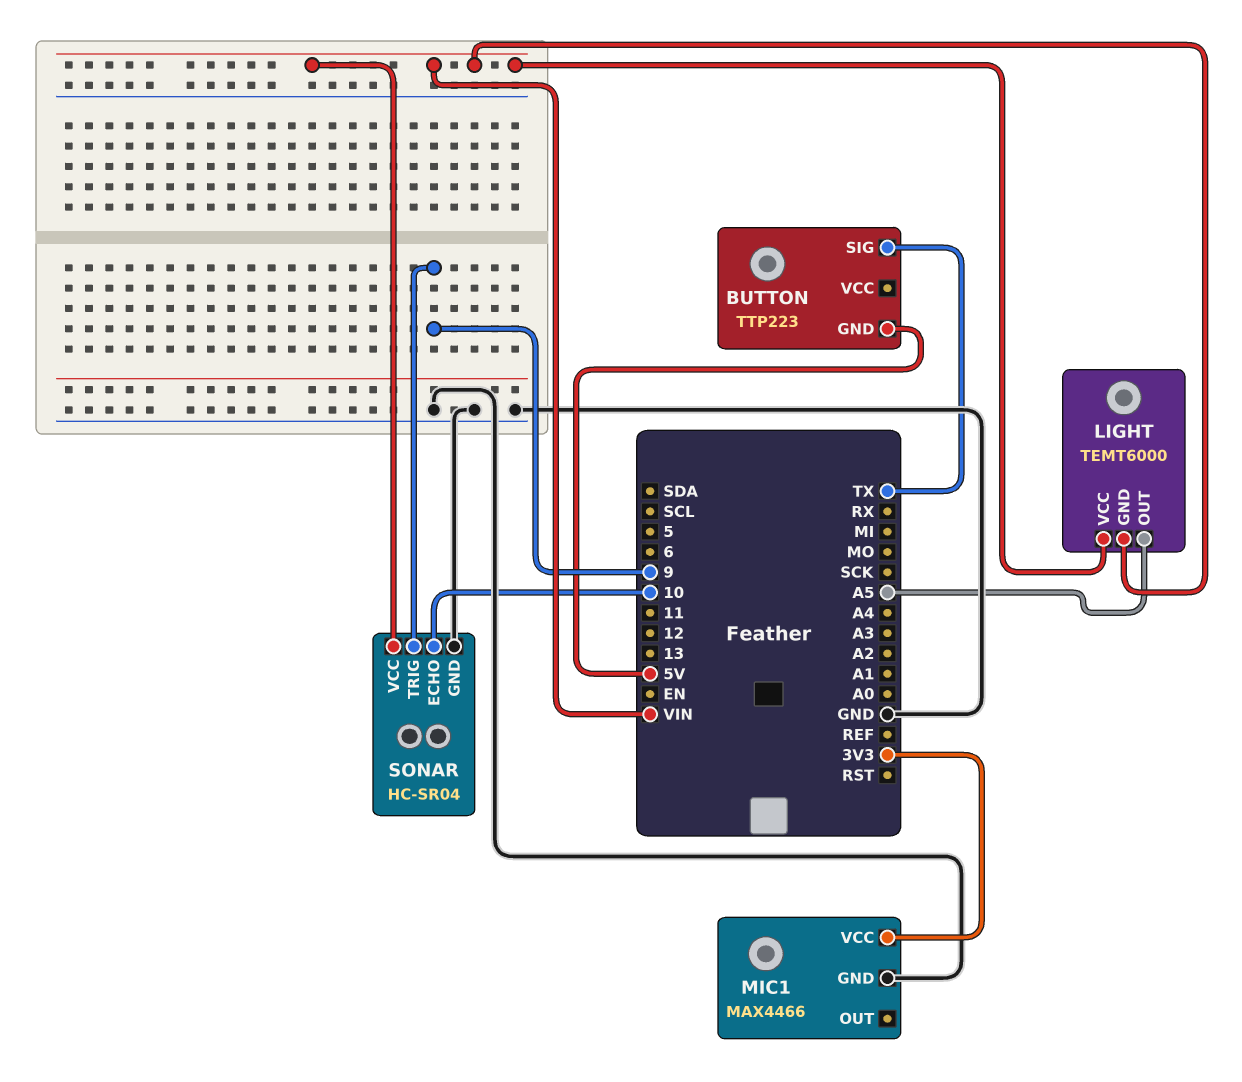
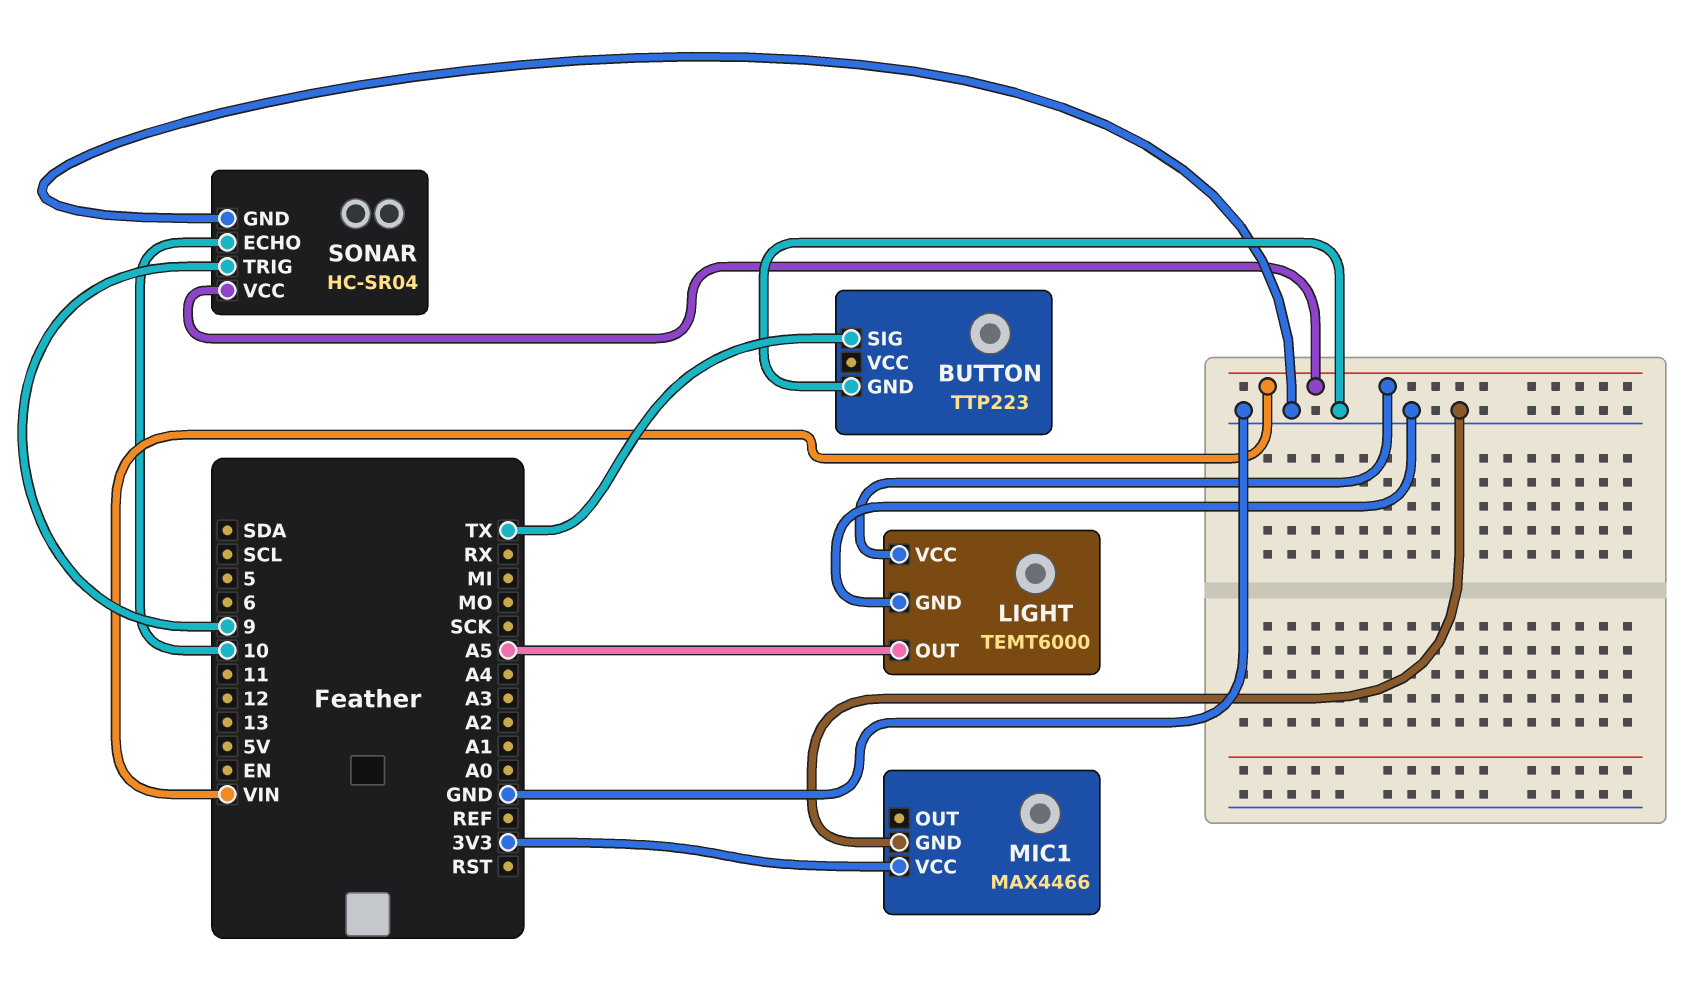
BUTTON pin GND: 5V -> GND
LIGHT pin GND: VIN -> GND

